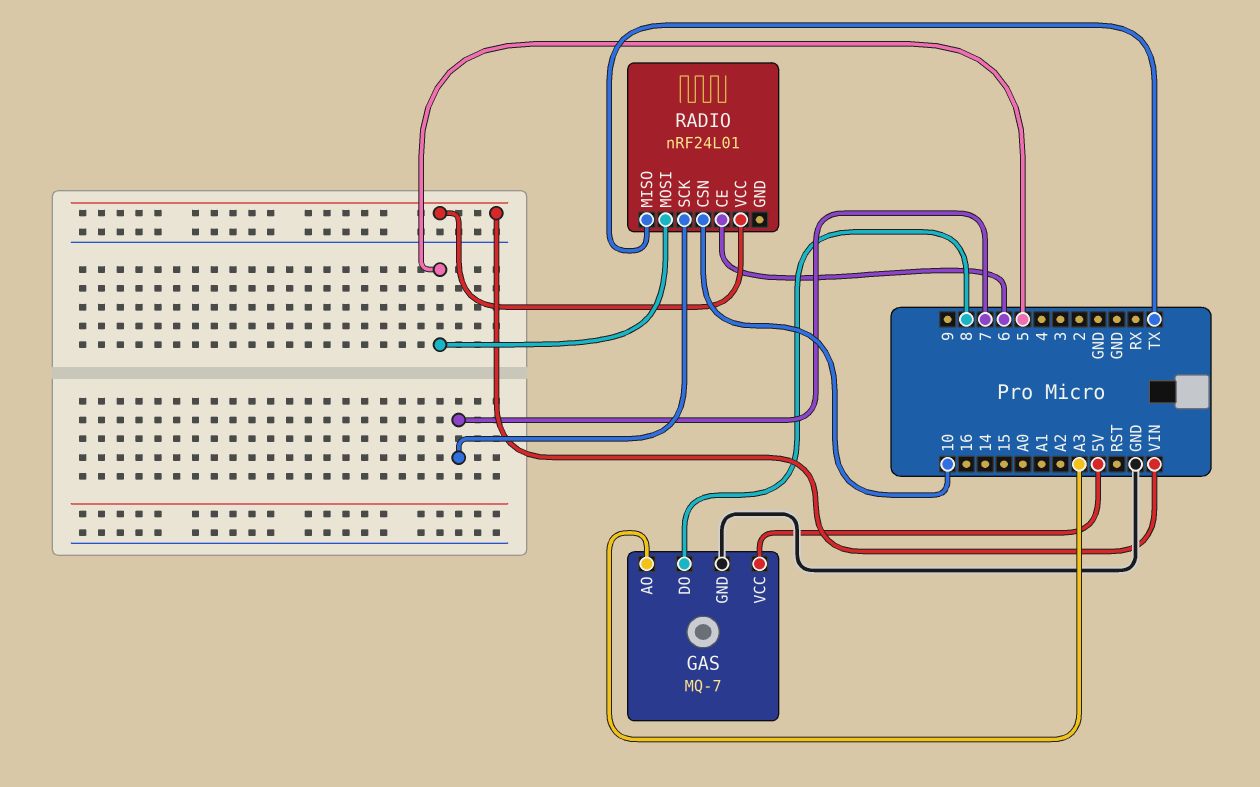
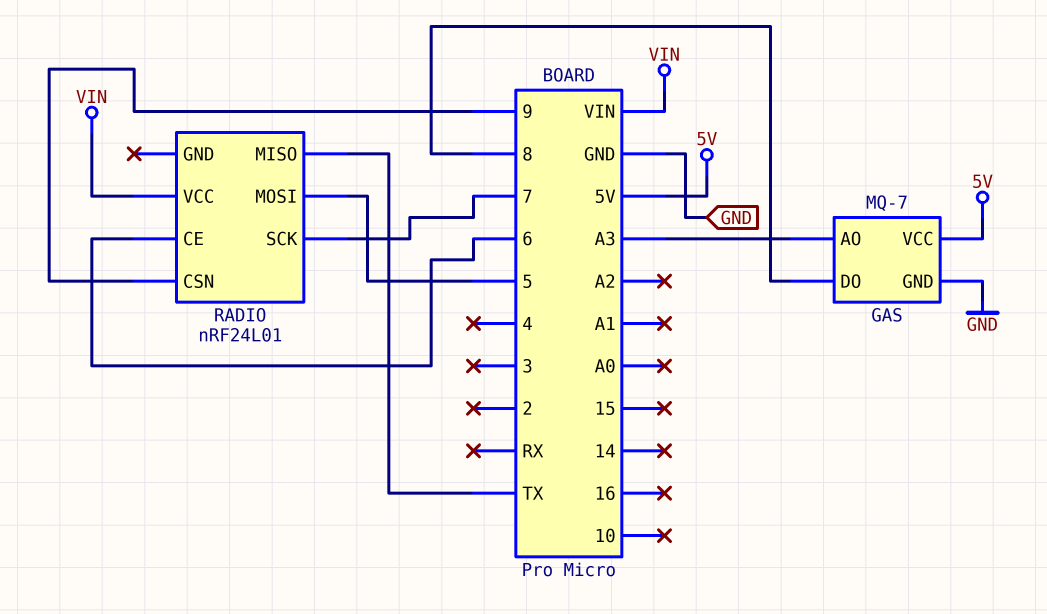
RADIO pin CSN: 10 -> 9

